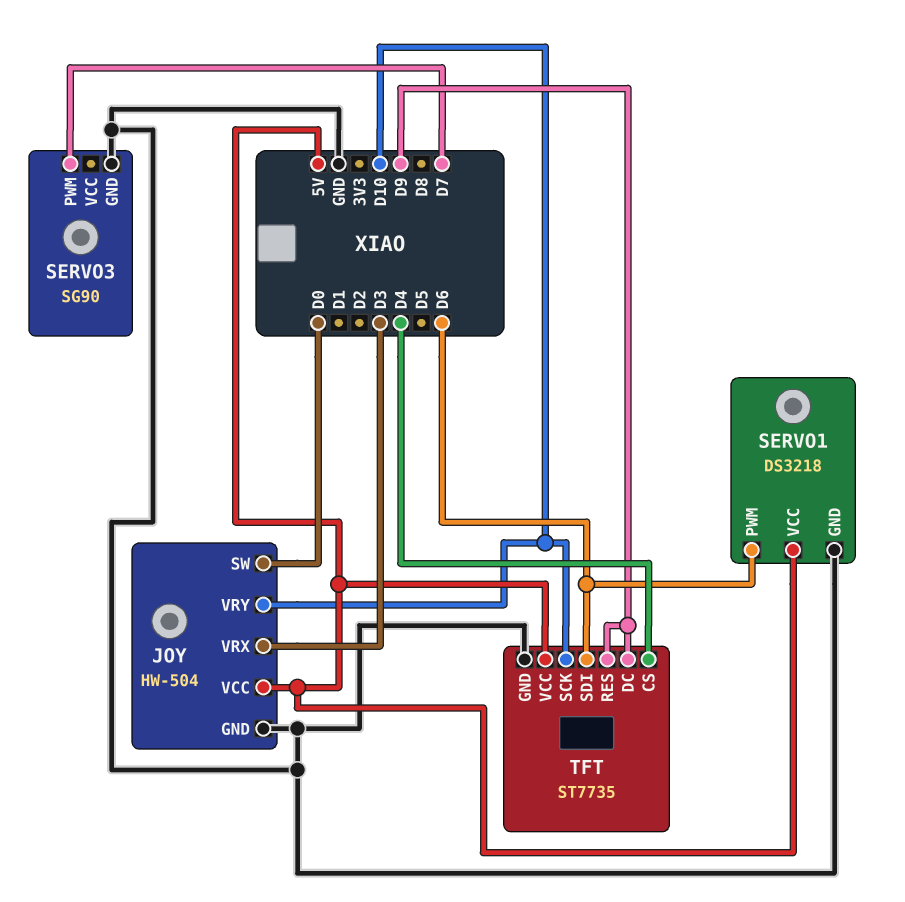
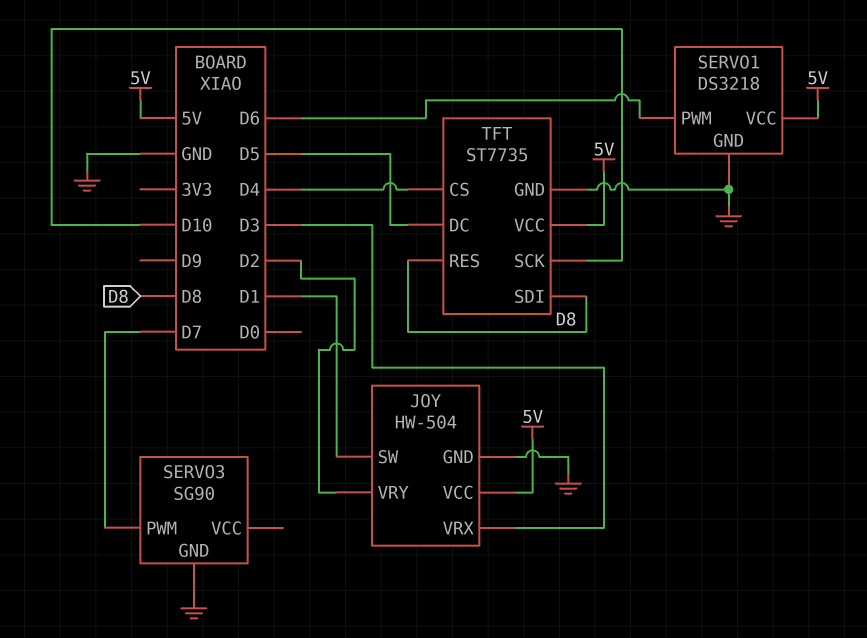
JOY pin SW: D0 -> D1
JOY pin VRY: D10 -> D2
TFT pin DC: D9 -> D5
TFT pin RES: D9 -> D8
TFT pin SDI: D6 -> D8

